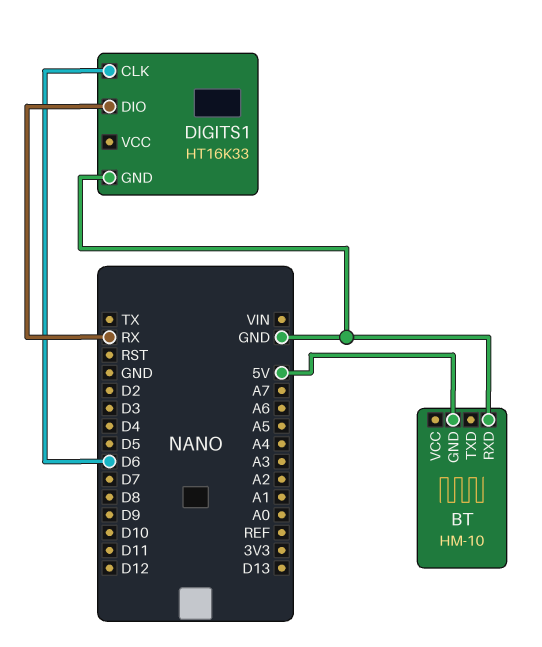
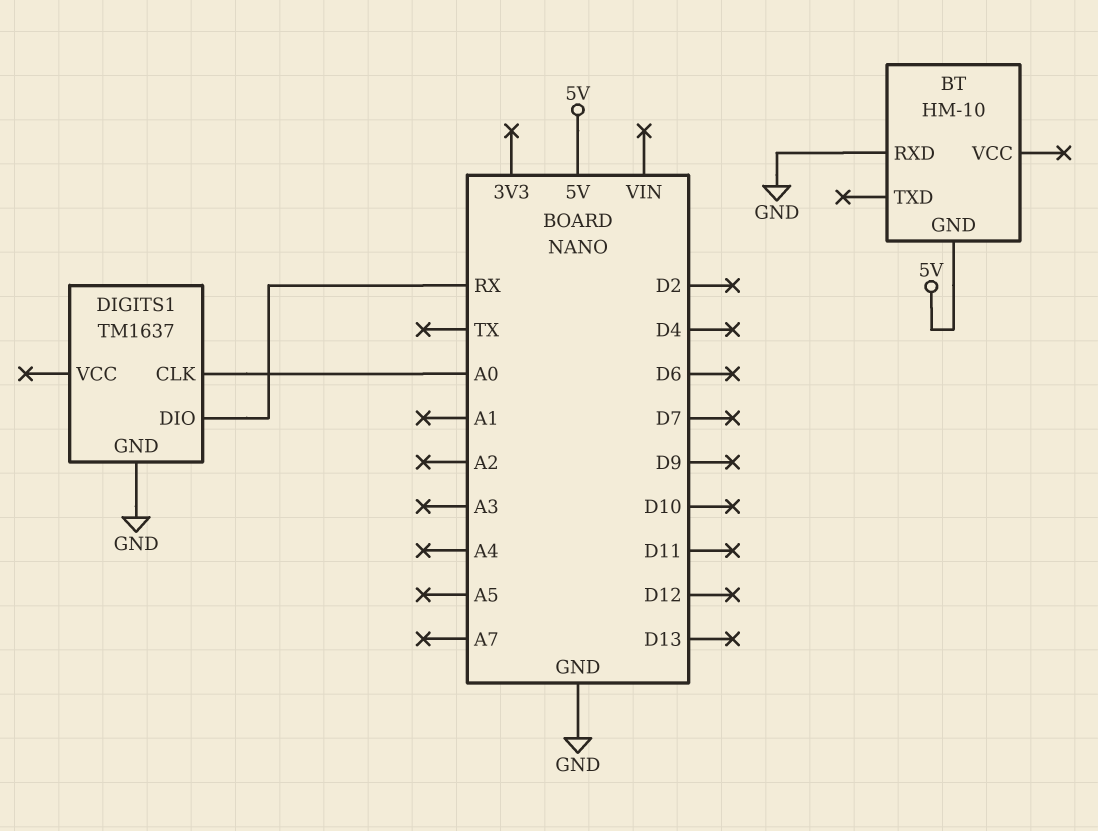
DIGITS1: HT16K33 -> TM1637
DIGITS1 pin CLK: D6 -> A0

